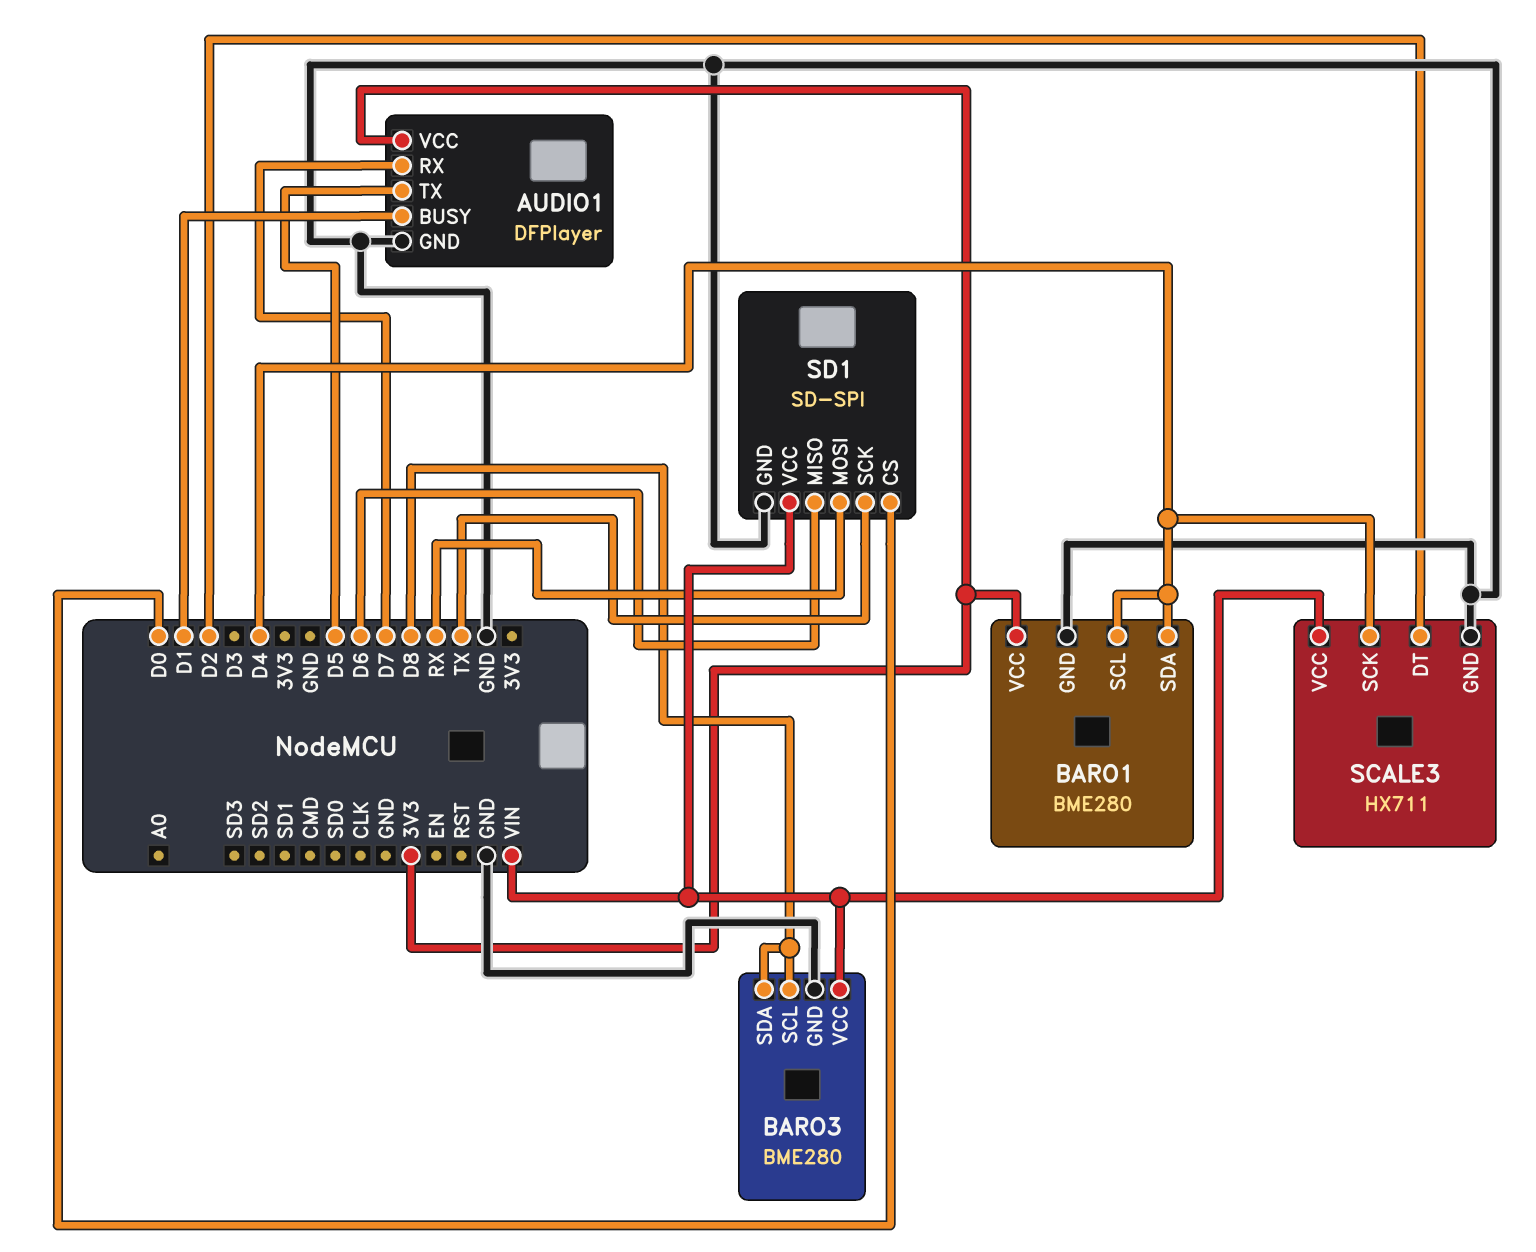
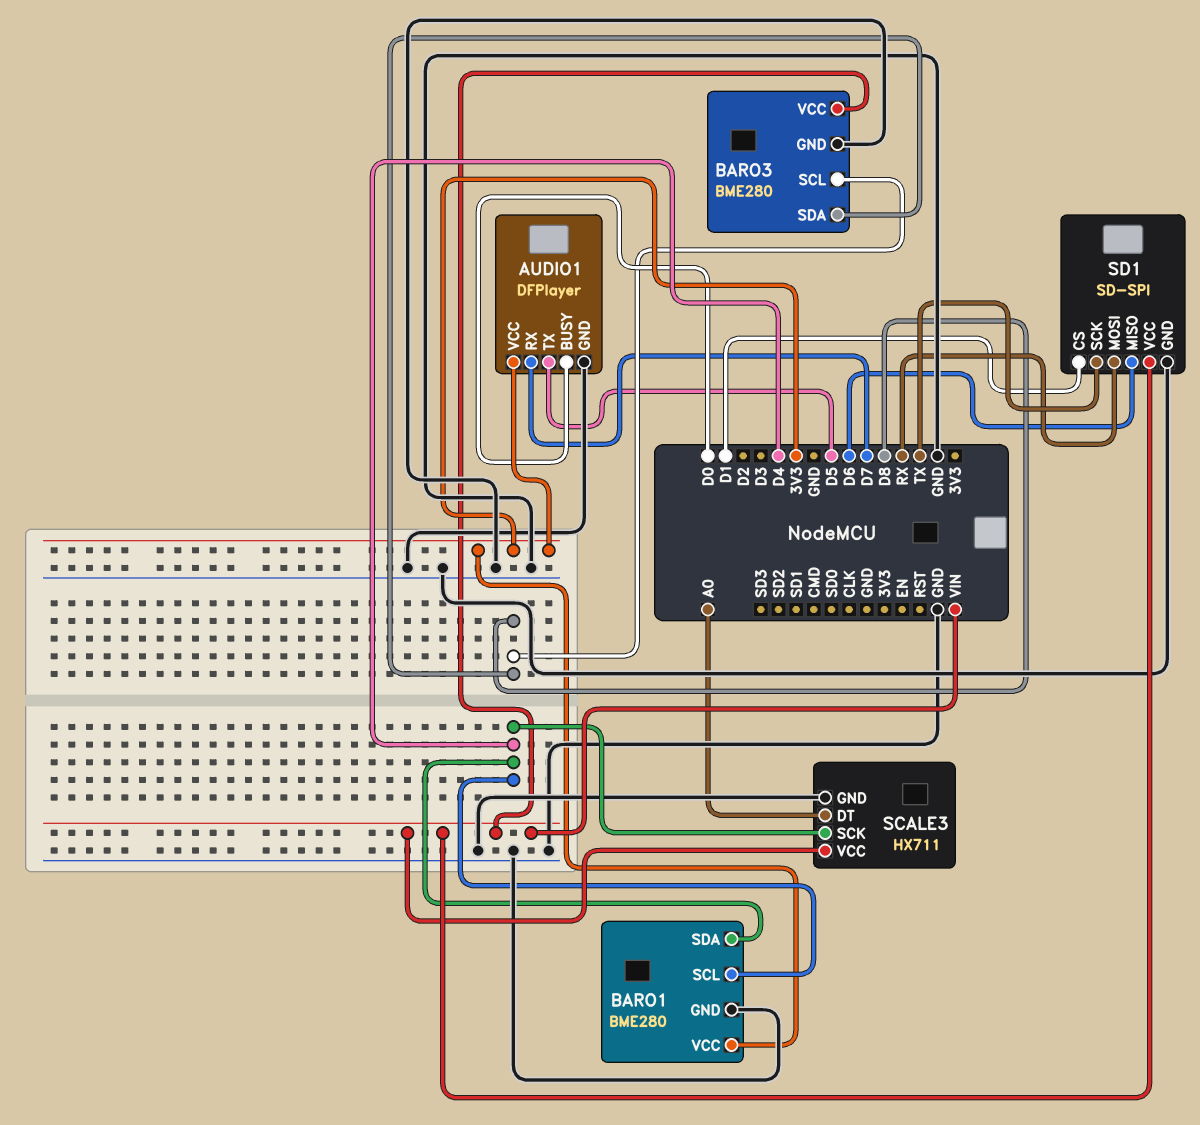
AUDIO1 pin BUSY: D1 -> D0
SCALE3 pin DT: D2 -> A0
SD1 pin CS: D0 -> D1

